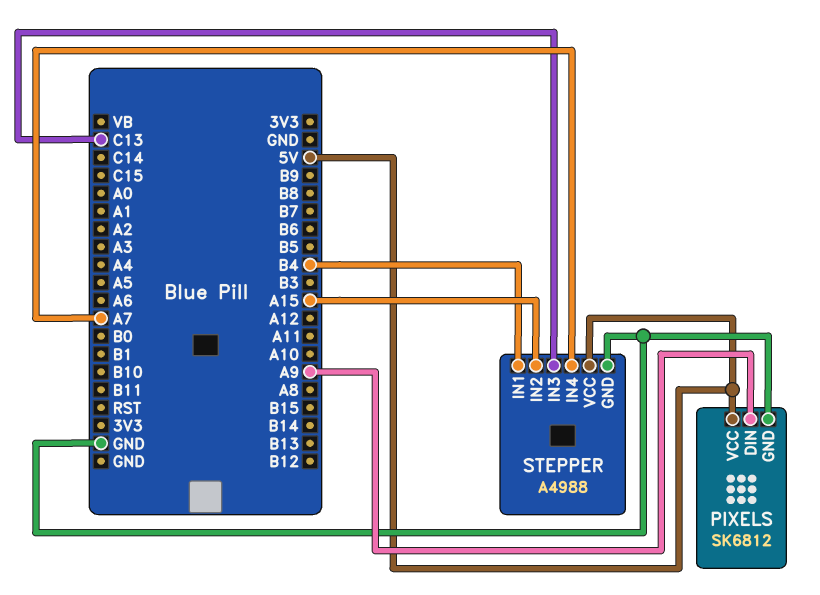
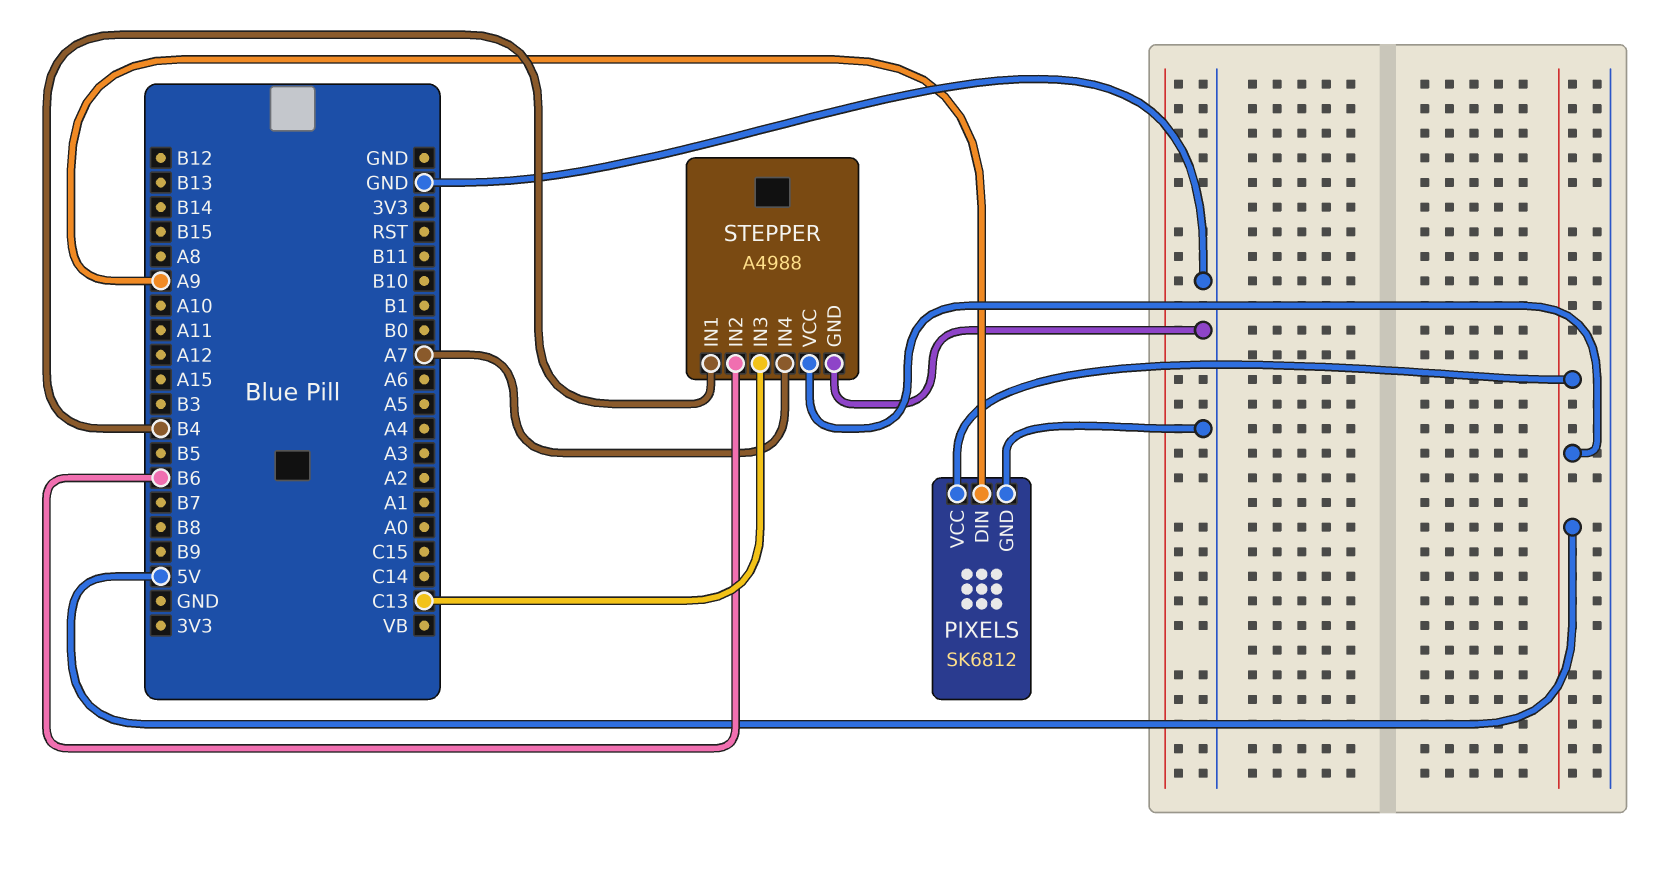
STEPPER pin IN2: A15 -> B6

